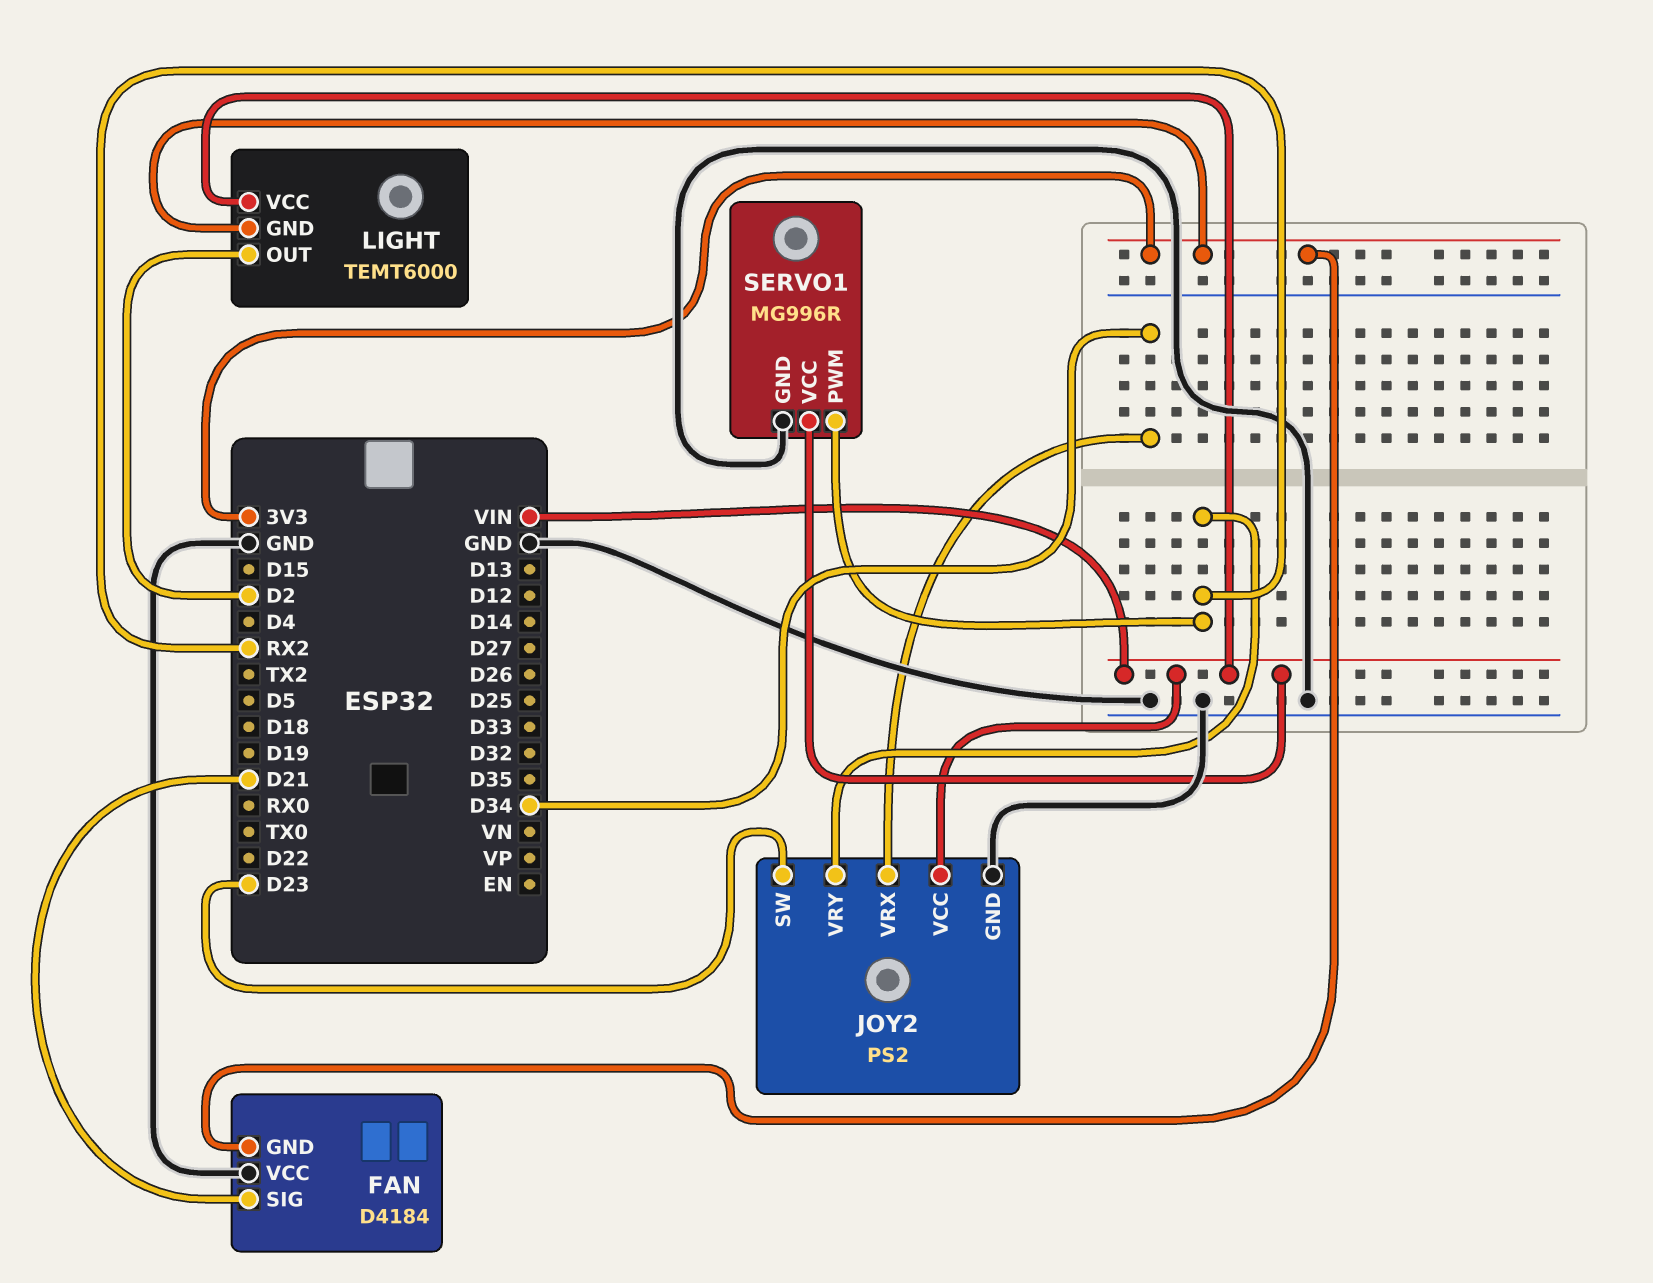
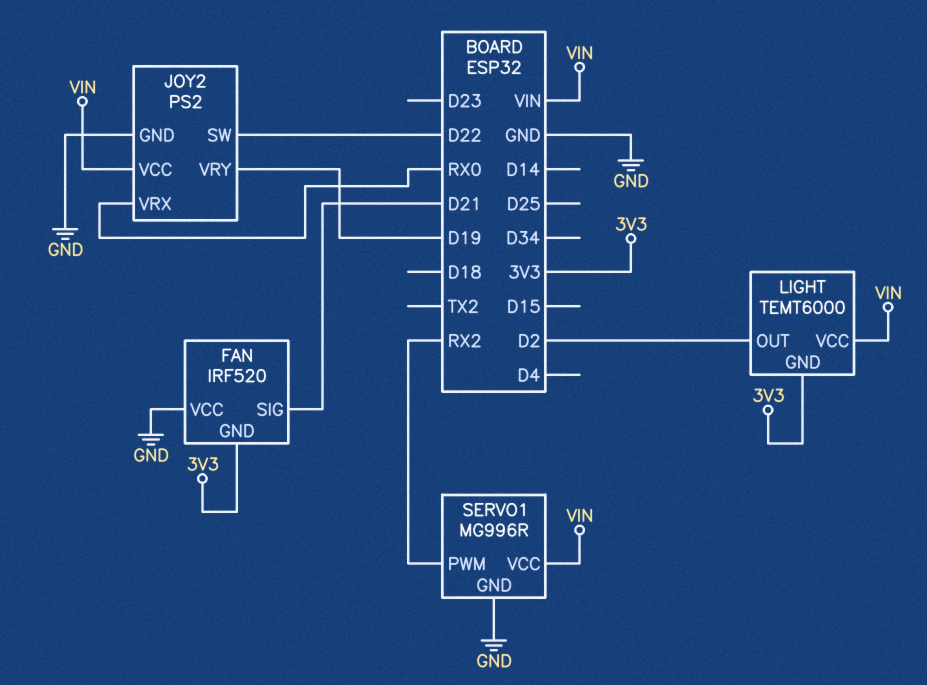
FAN: D4184 -> IRF520
JOY2 pin SW: D23 -> D22
JOY2 pin VRX: D34 -> RX0
JOY2 pin VRY: RX2 -> D19

